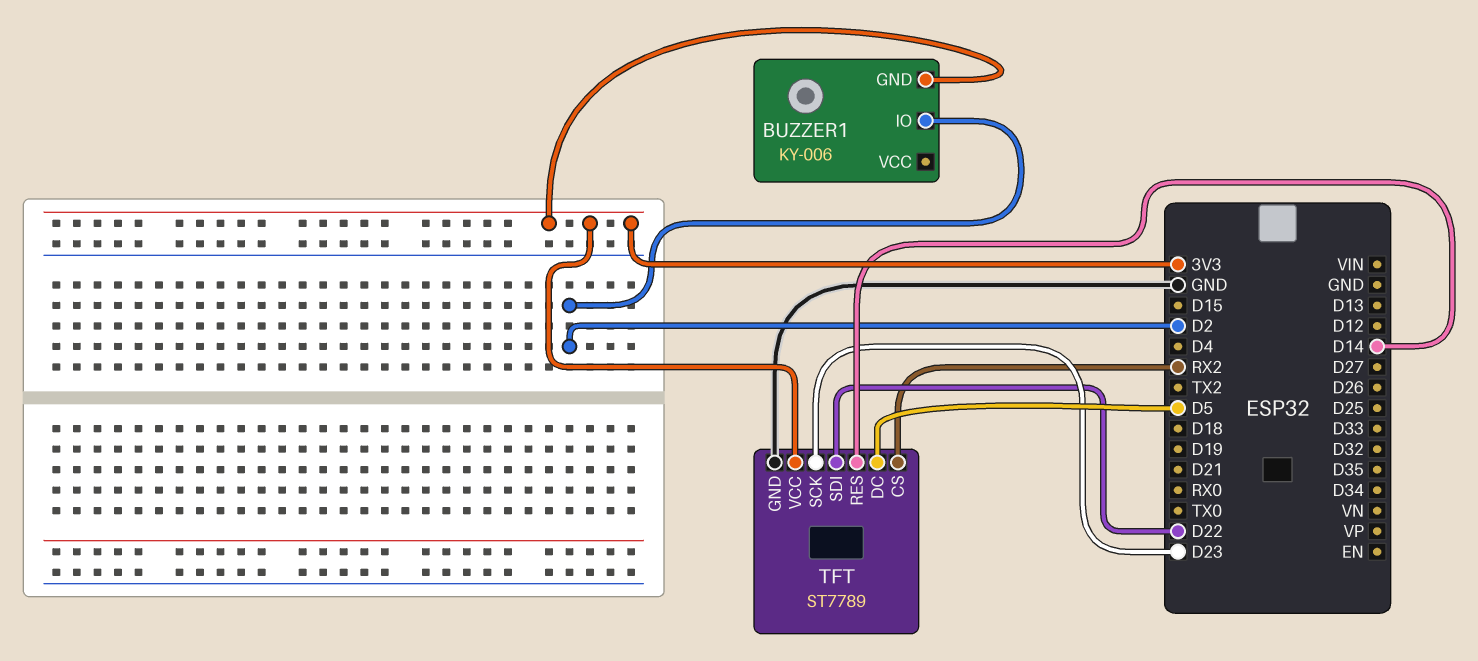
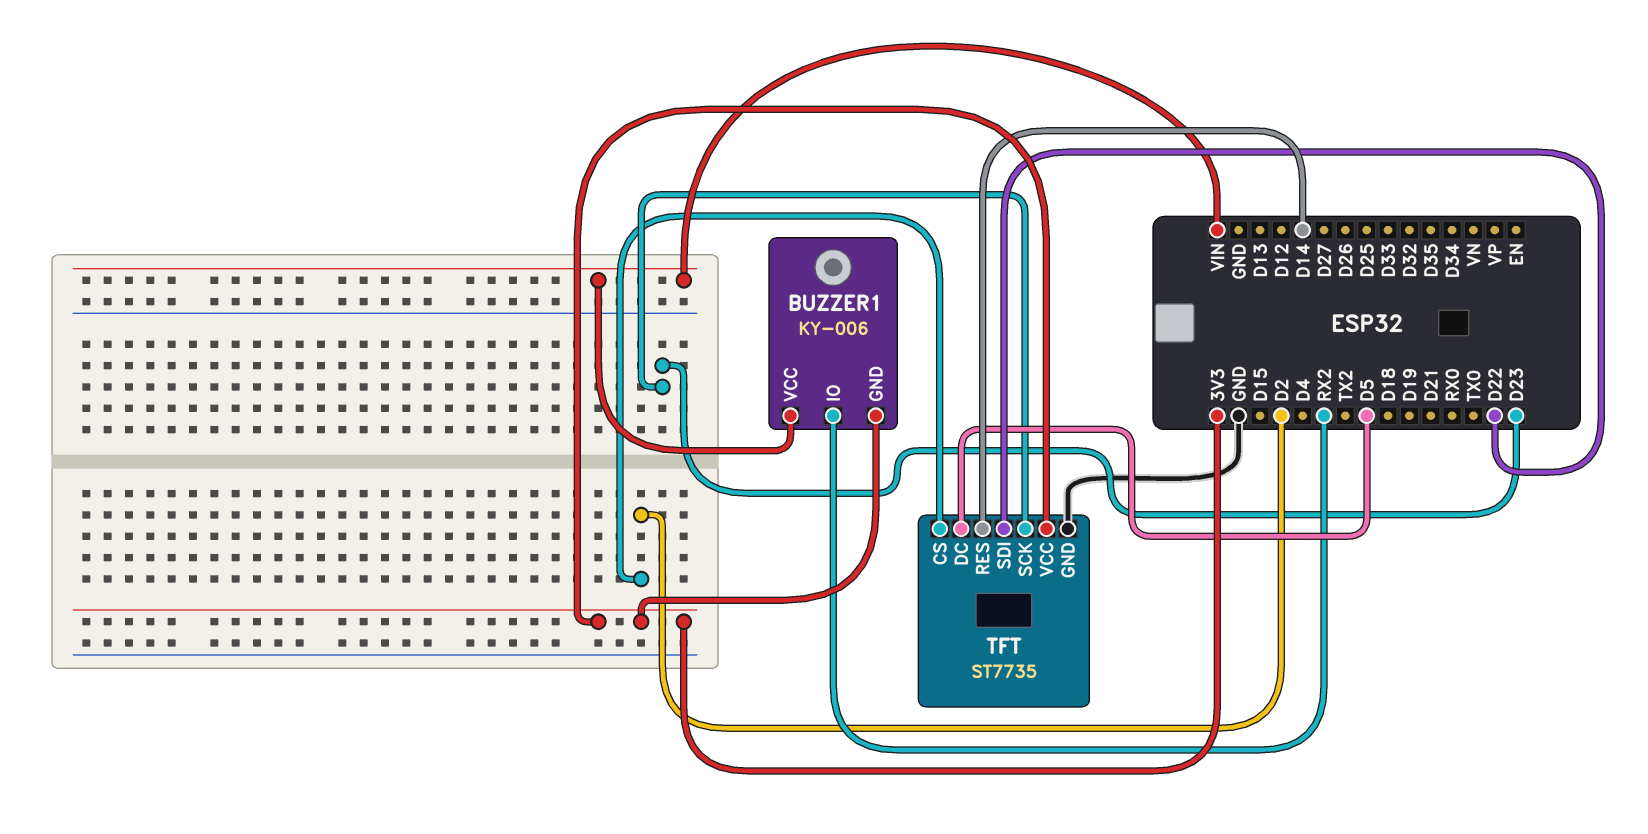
BUZZER1 pin IO: D2 -> RX2
BUZZER1 pin VCC: none -> VIN
TFT: ST7789 -> ST7735
TFT pin CS: RX2 -> D2

